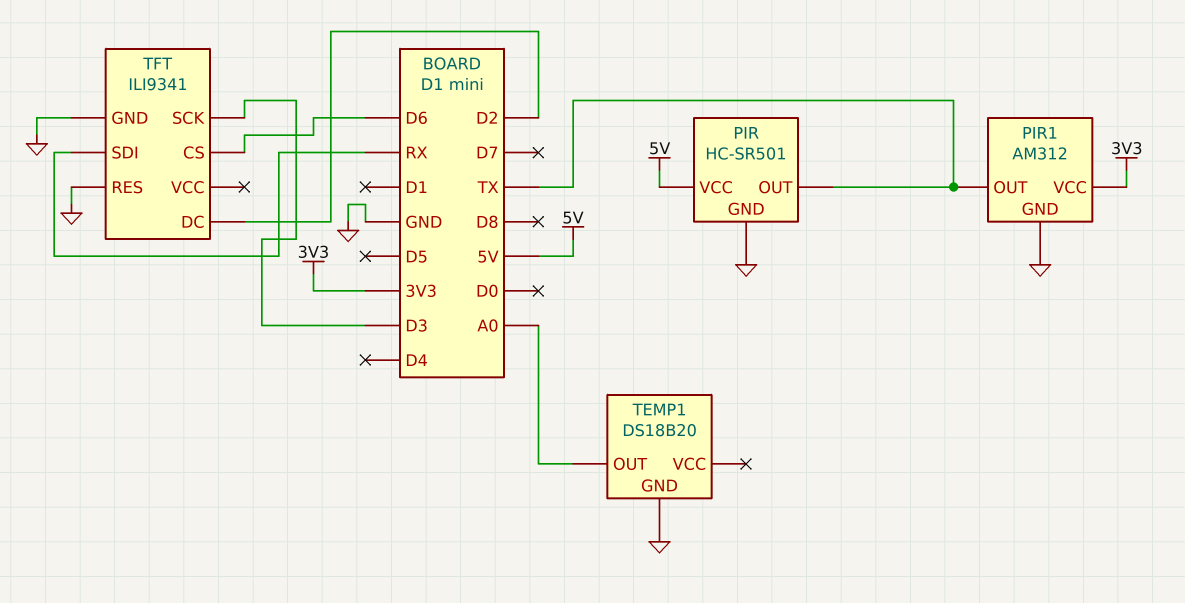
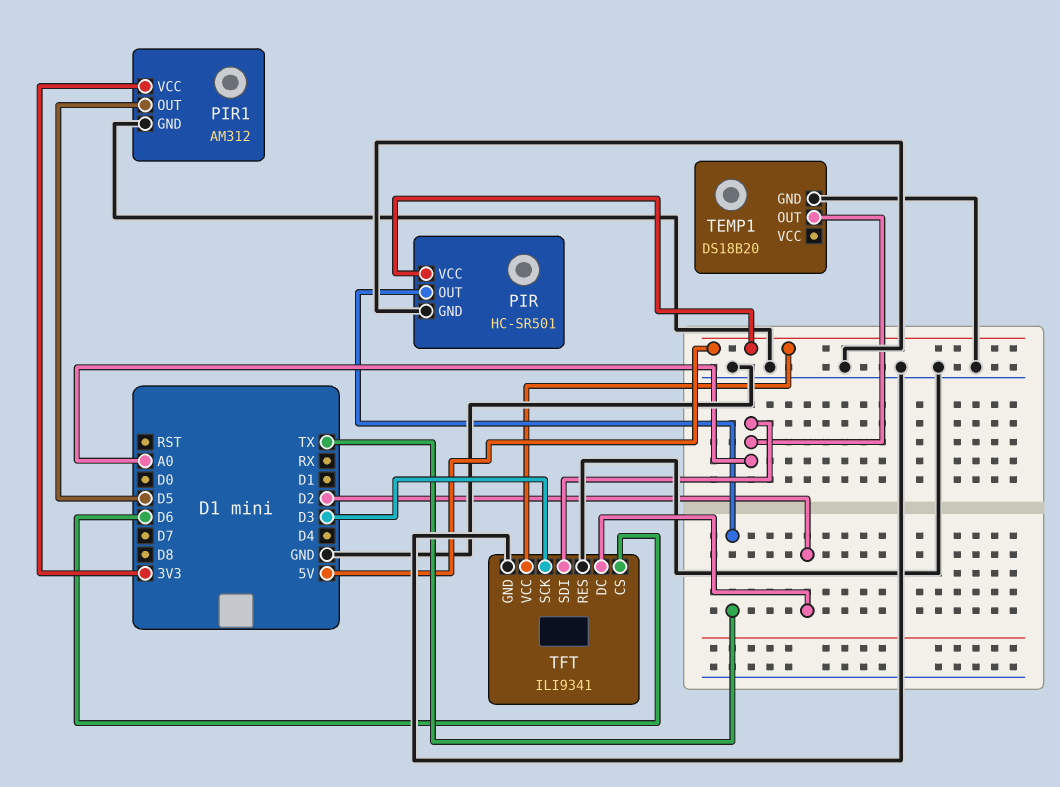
PIR1 pin OUT: TX -> D5
TFT pin SDI: RX -> A0
TFT pin VCC: none -> 5V

